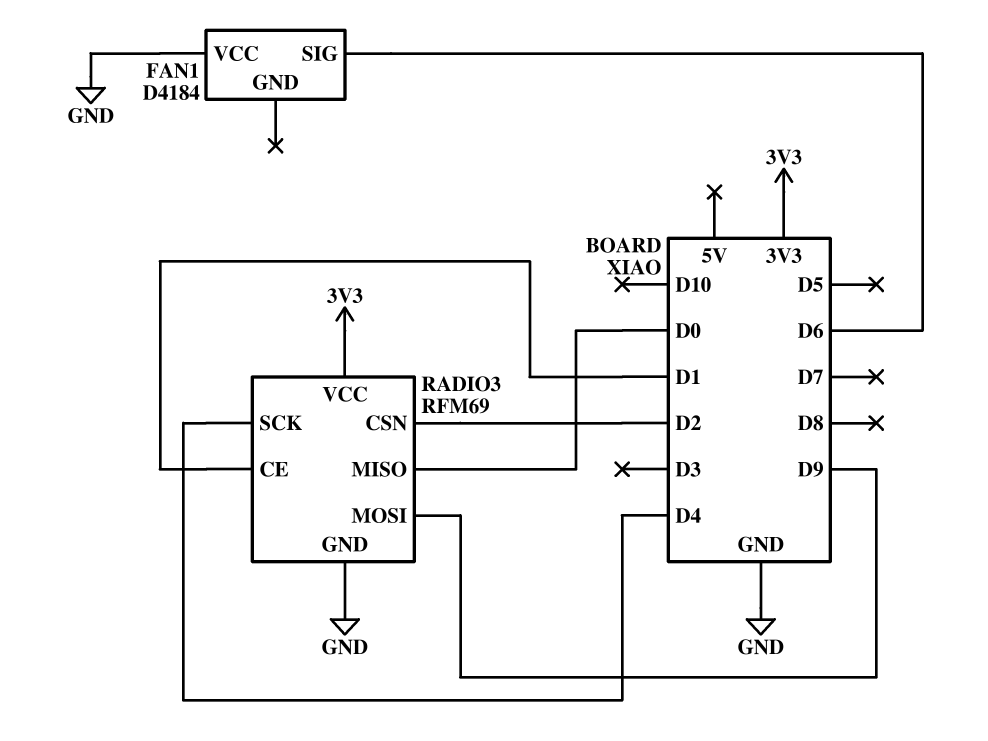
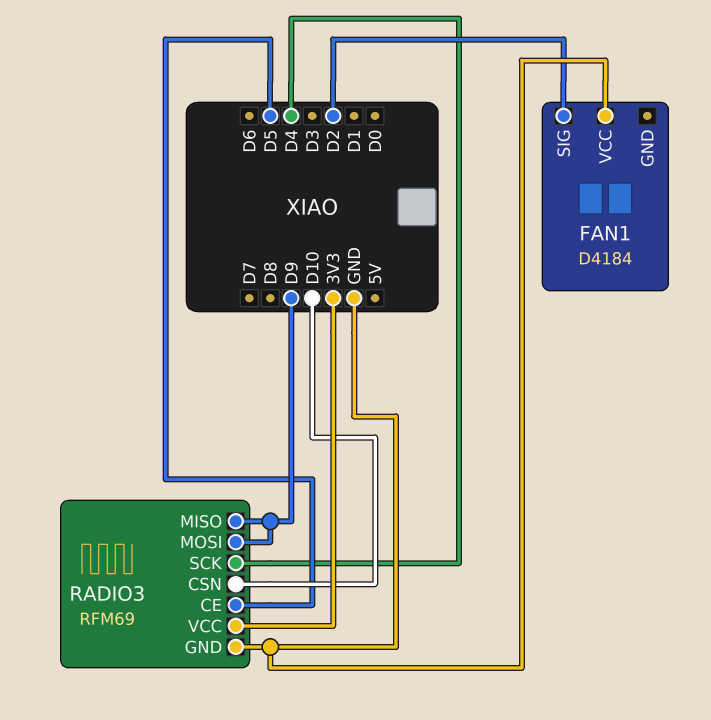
FAN1 pin SIG: D6 -> D2
RADIO3 pin CE: D1 -> D5
RADIO3 pin CSN: D2 -> D10
RADIO3 pin MISO: D0 -> D9

